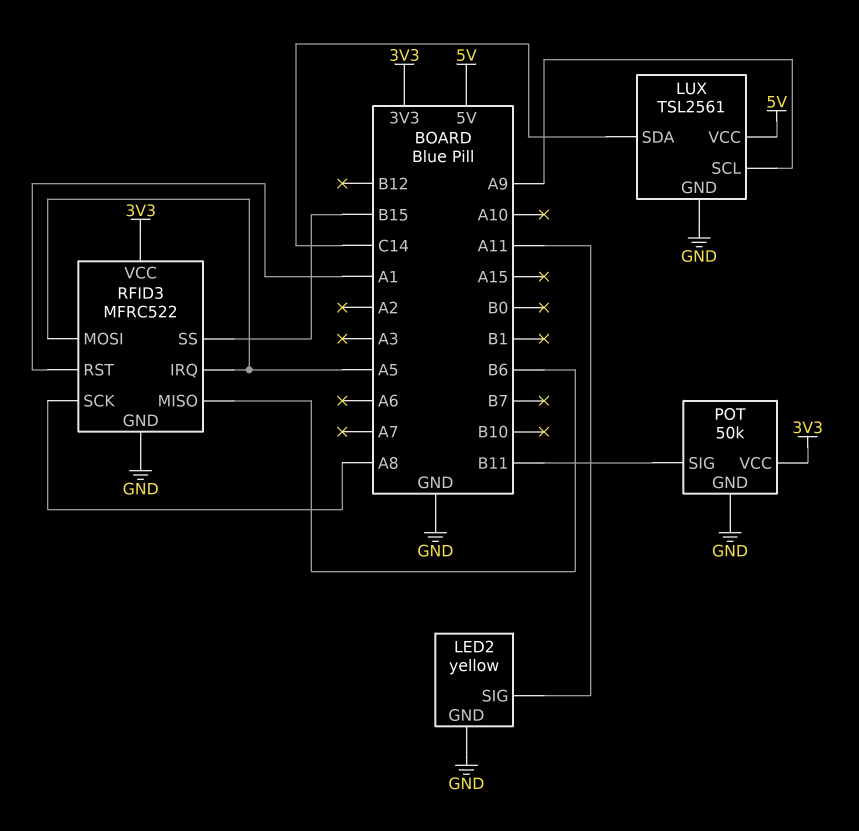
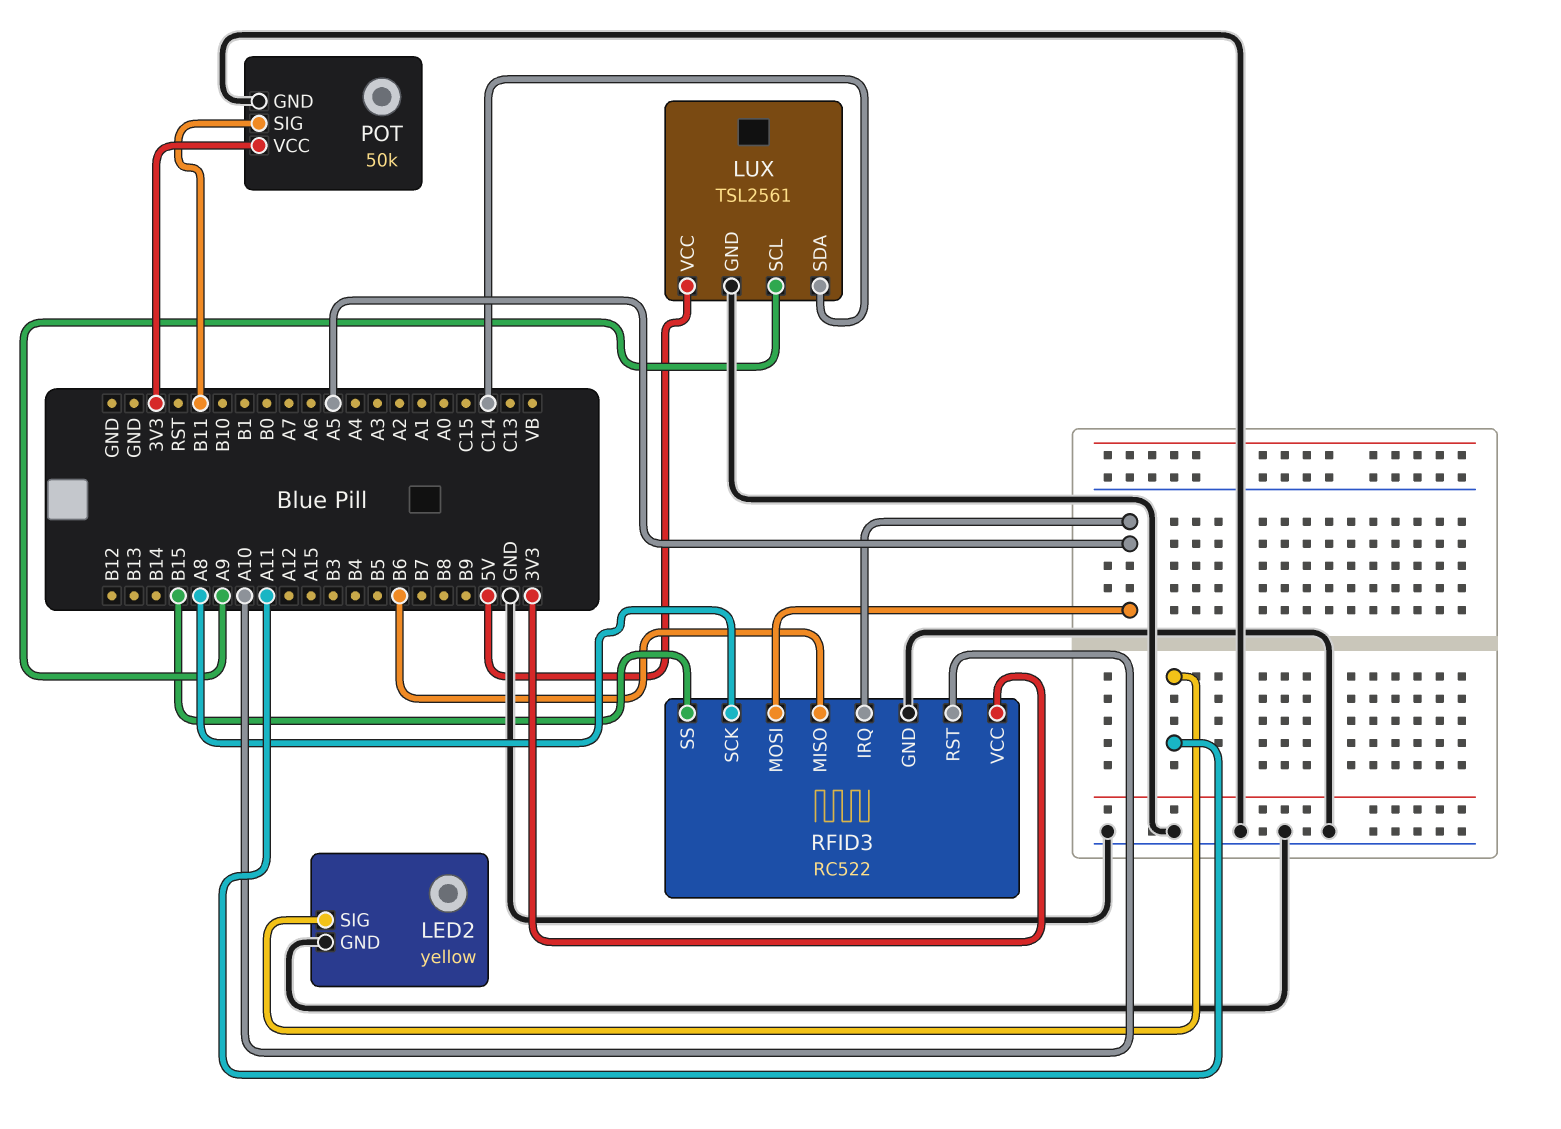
RFID3: MFRC522 -> RC522
RFID3 pin RST: A1 -> A10

